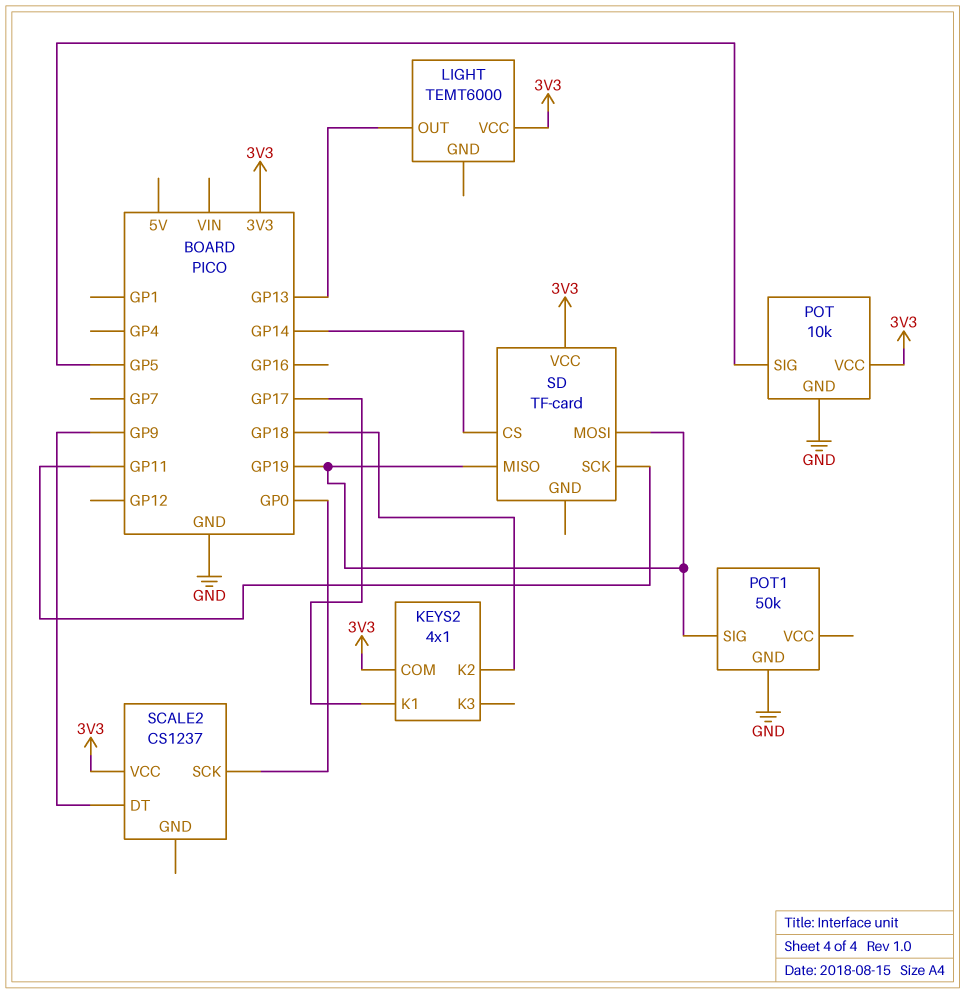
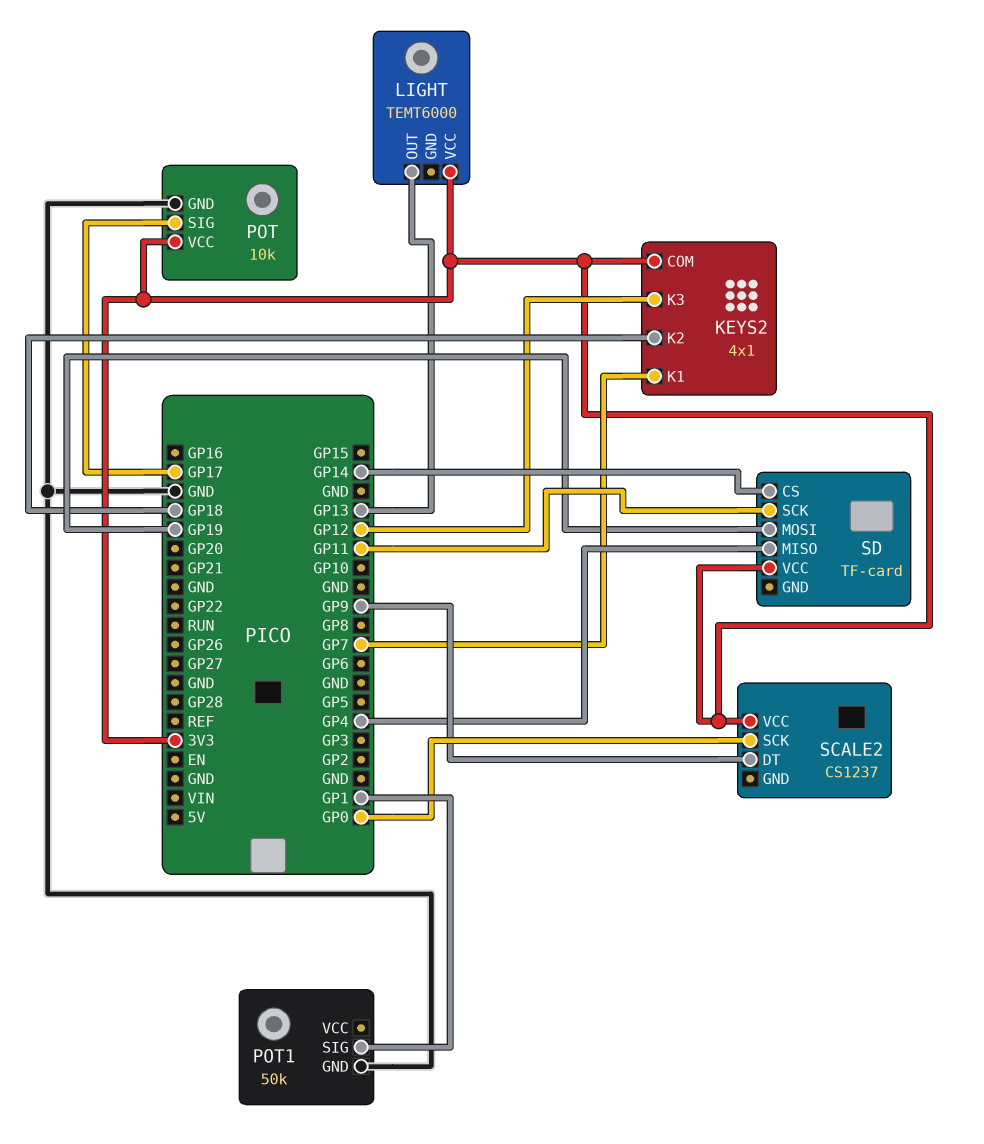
KEYS2 pin K1: GP17 -> GP7
KEYS2 pin K3: none -> GP12
POT pin SIG: GP5 -> GP17
POT1 pin SIG: GP19 -> GP1
SD pin MISO: GP19 -> GP4

